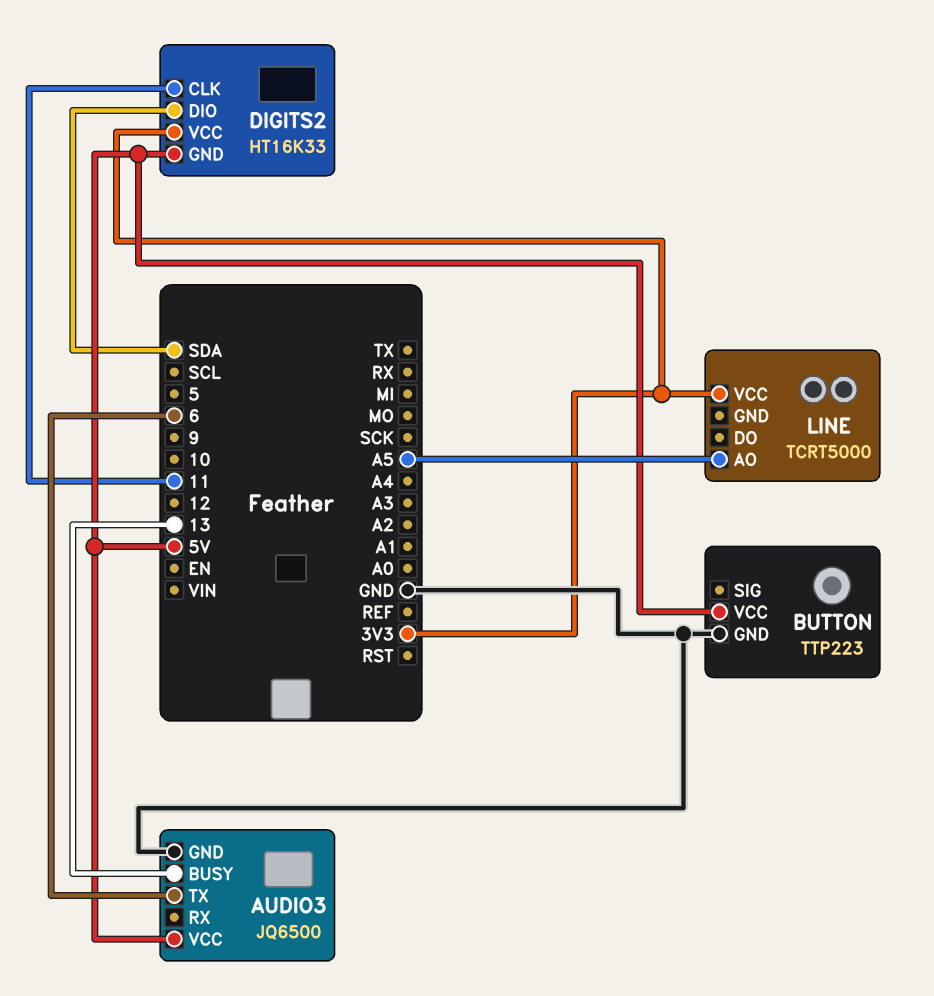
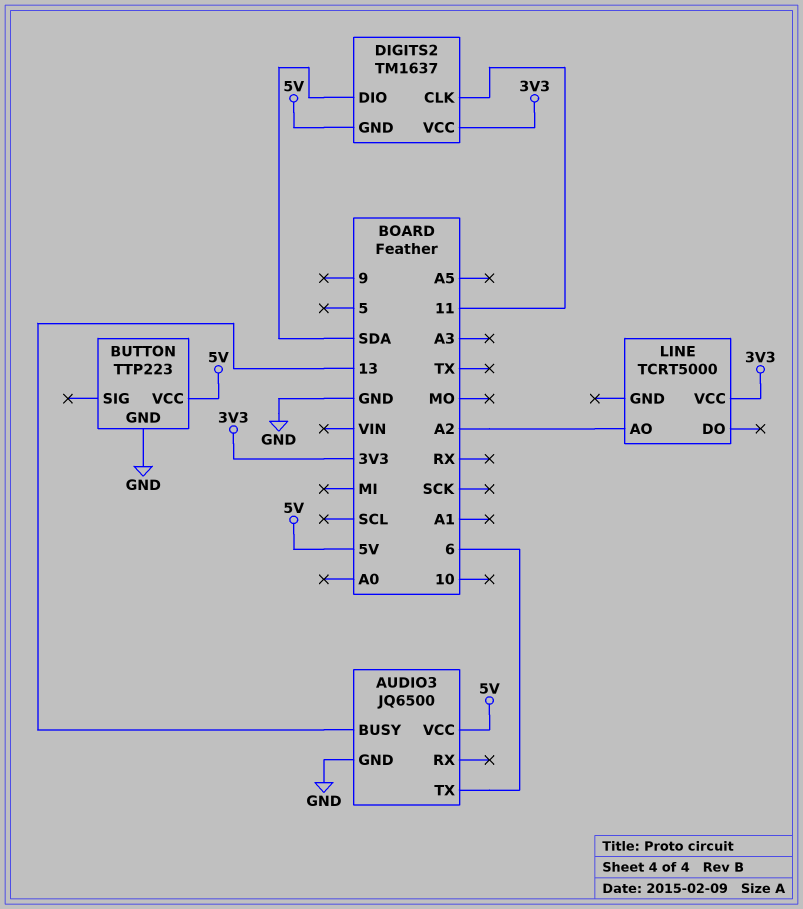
DIGITS2: HT16K33 -> TM1637
LINE pin AO: A5 -> A2

